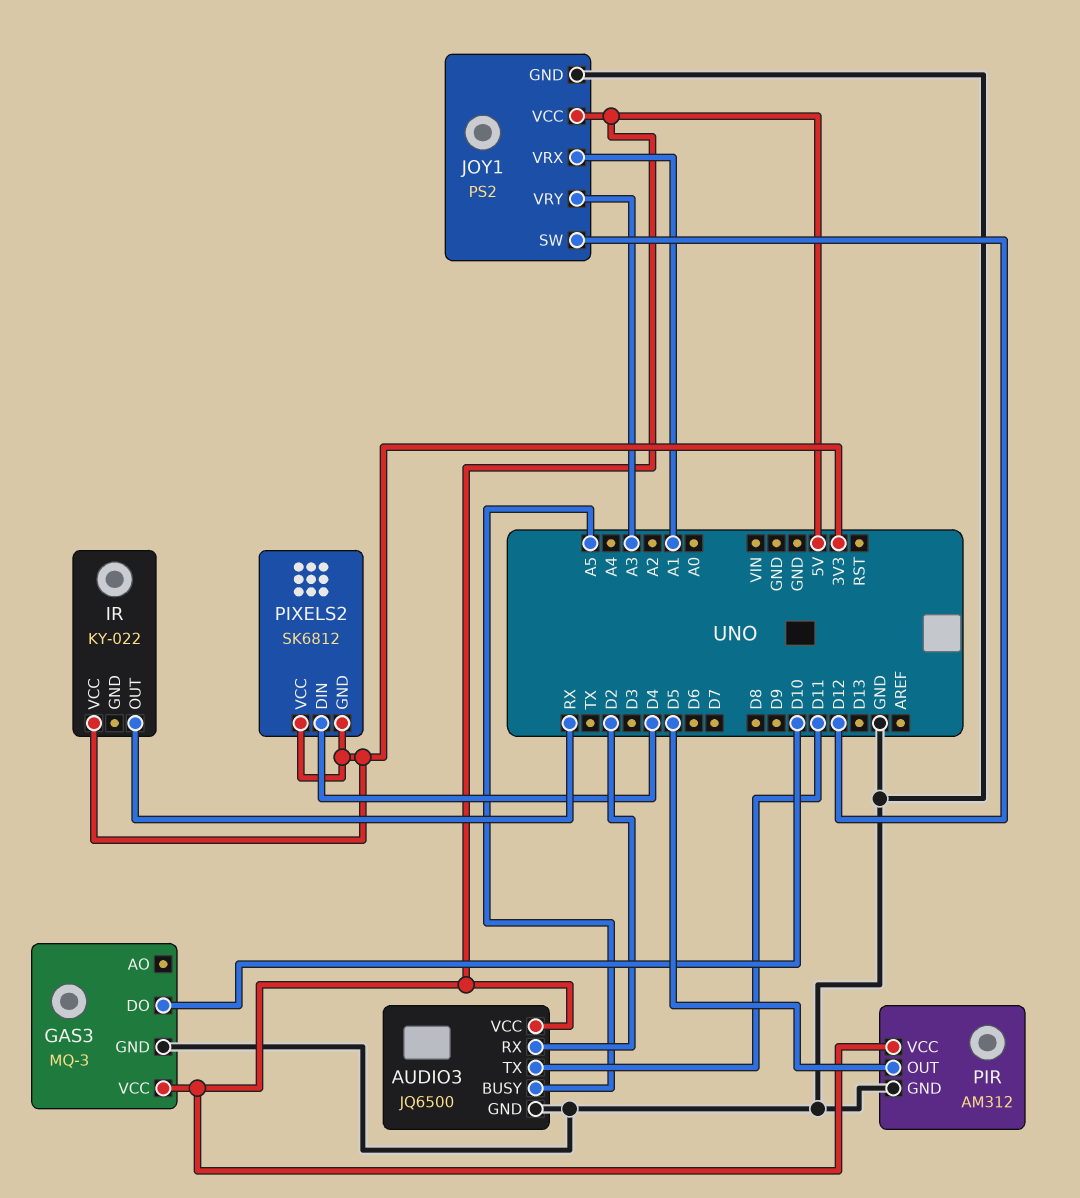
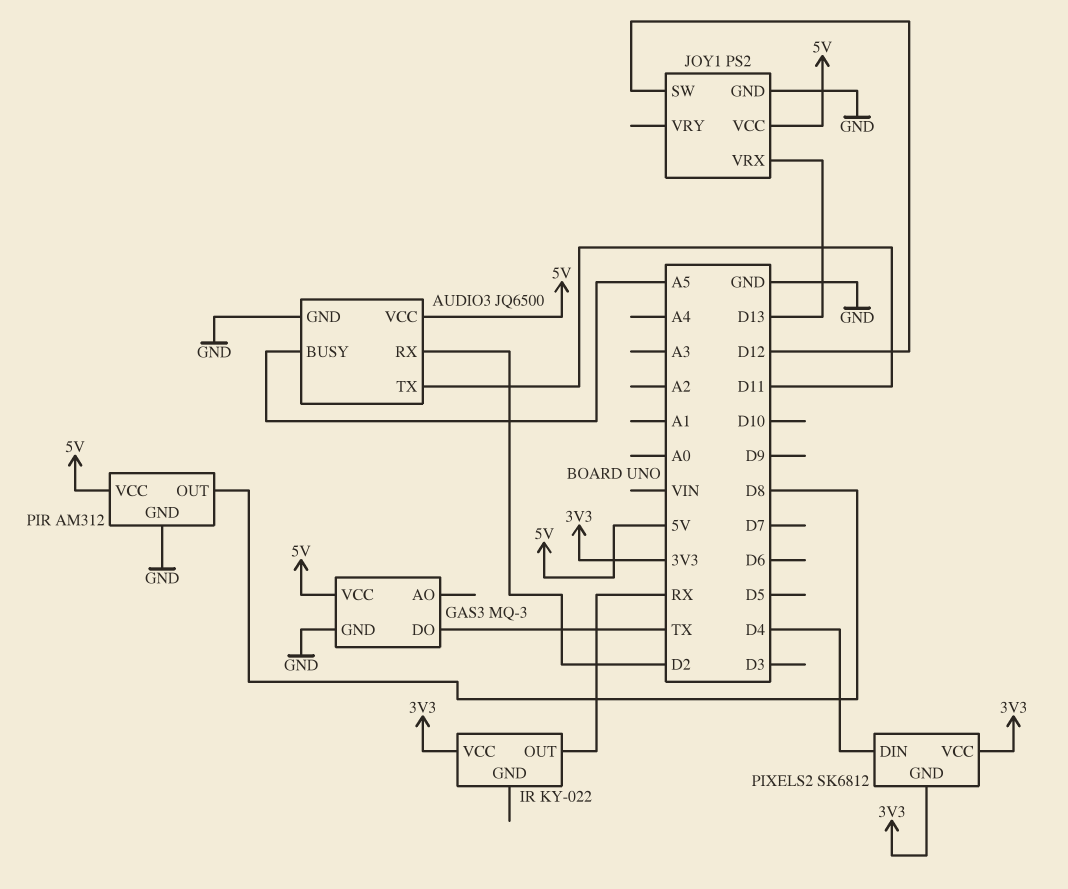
GAS3 pin DO: D10 -> TX
JOY1 pin VRX: A1 -> D13
JOY1 pin VRY: A3 -> none
PIR pin OUT: D5 -> D8

